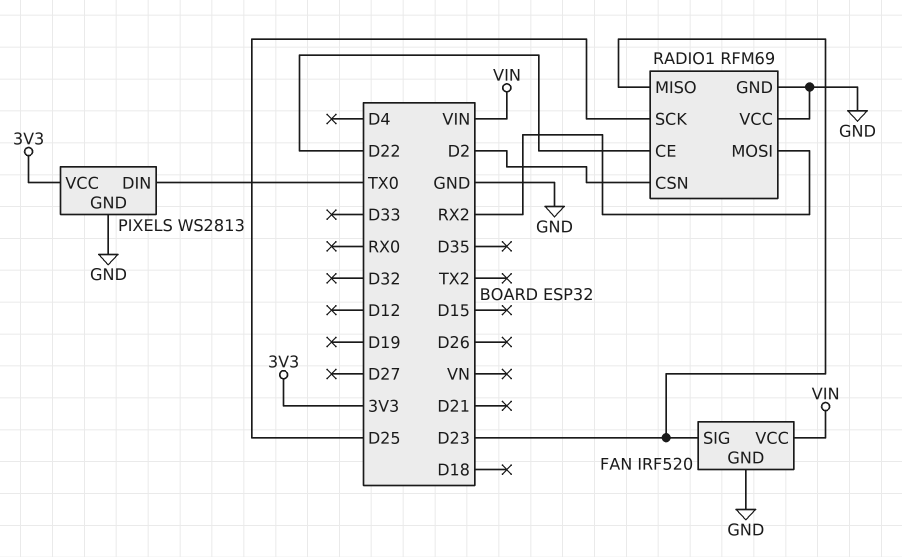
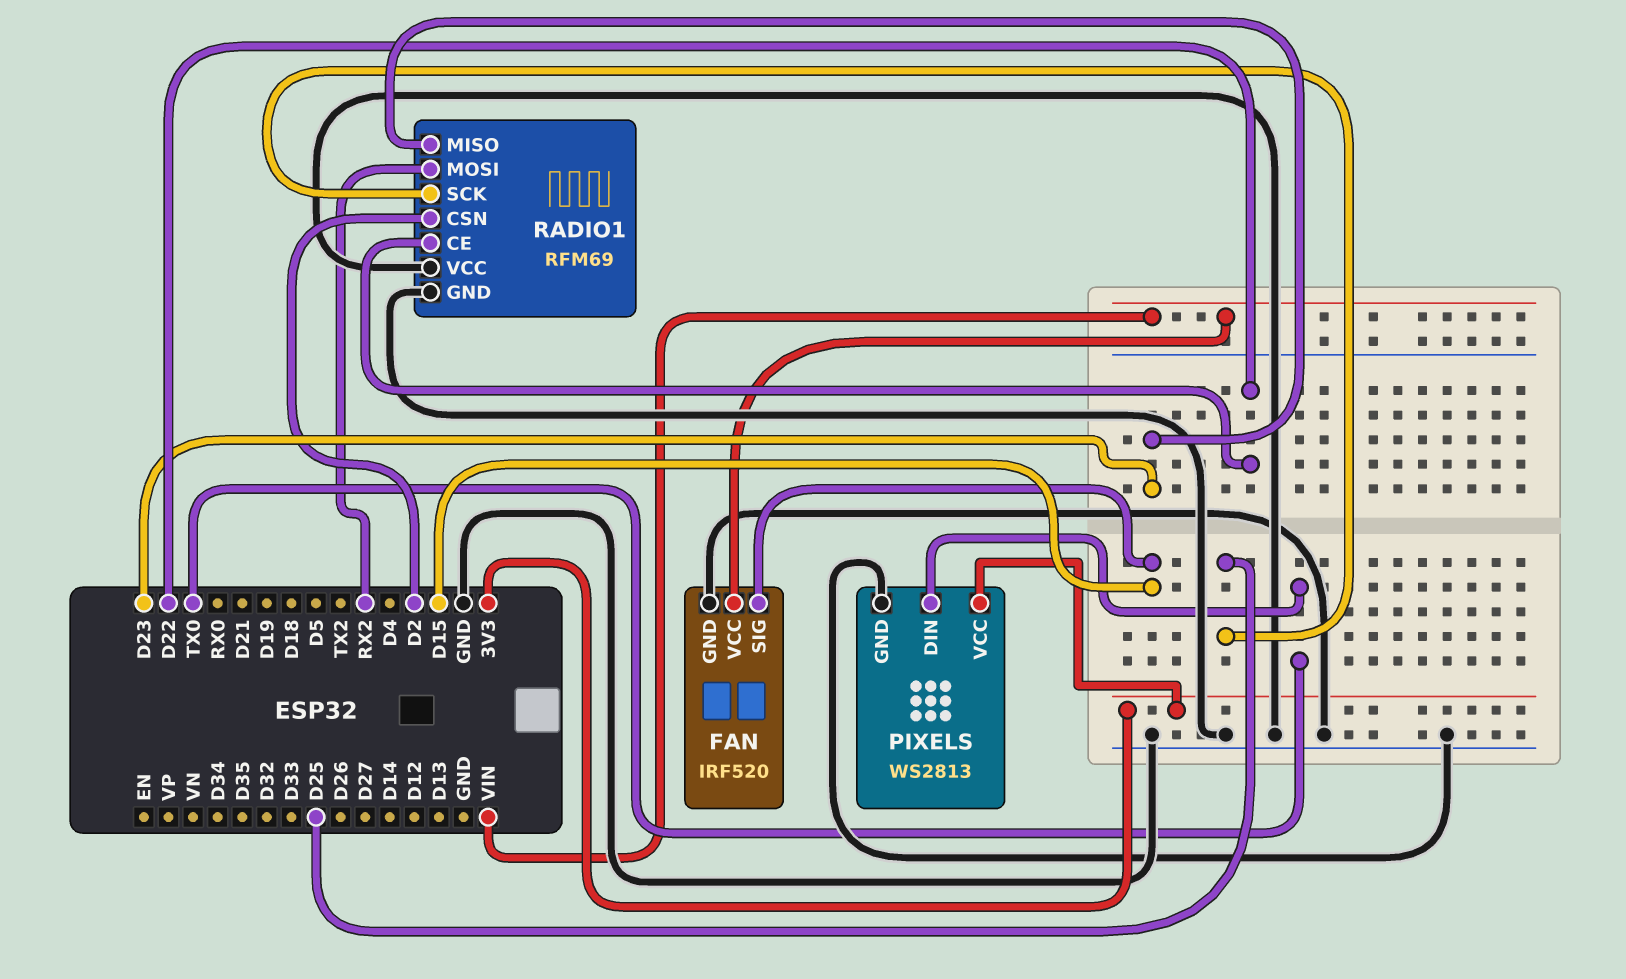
FAN pin SIG: D23 -> D15

